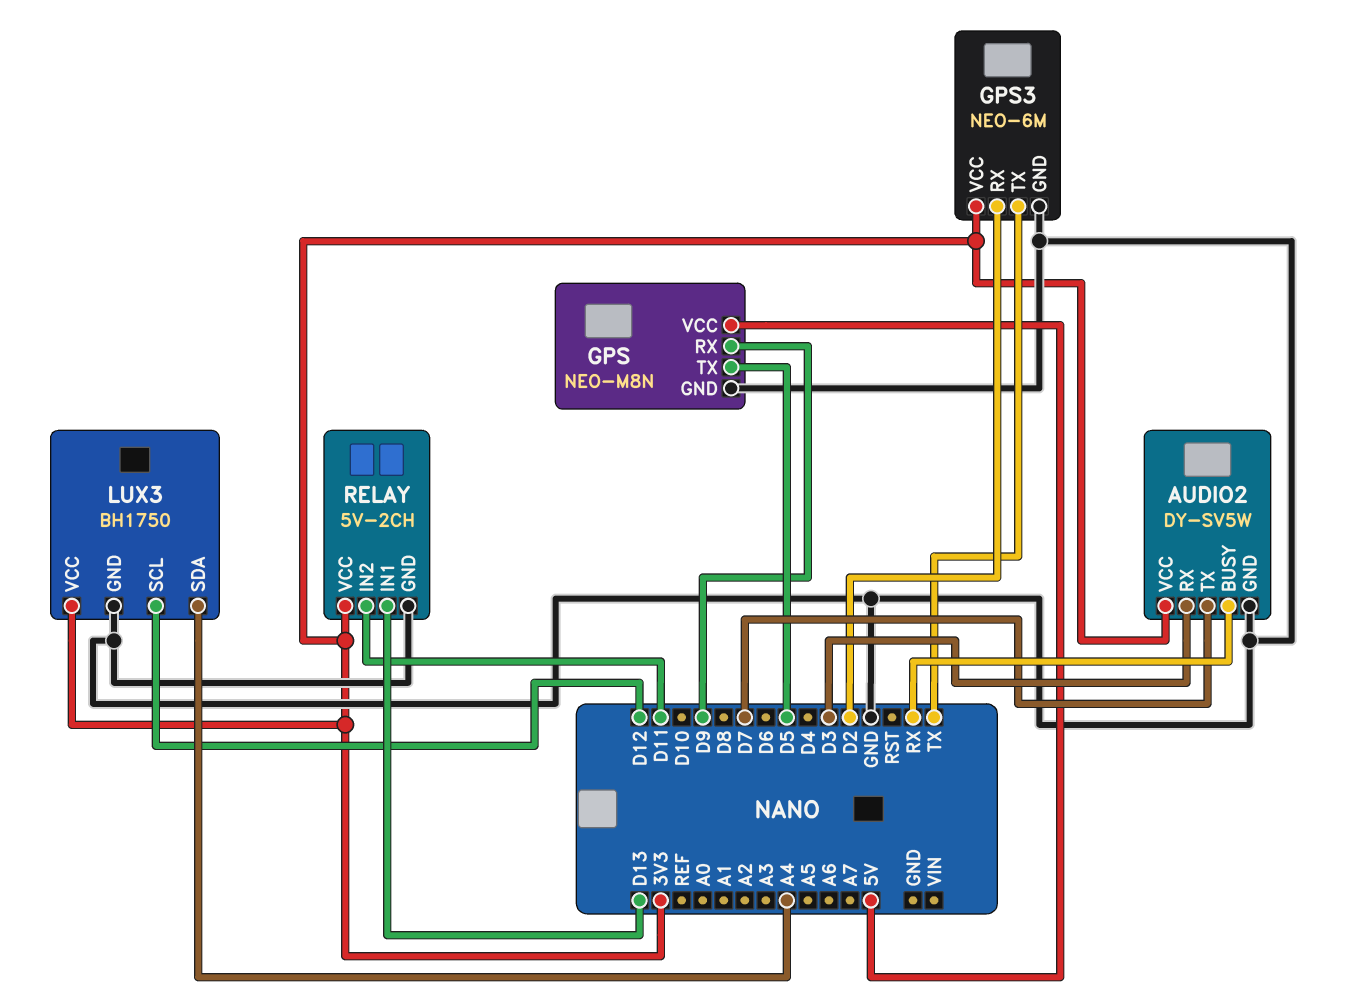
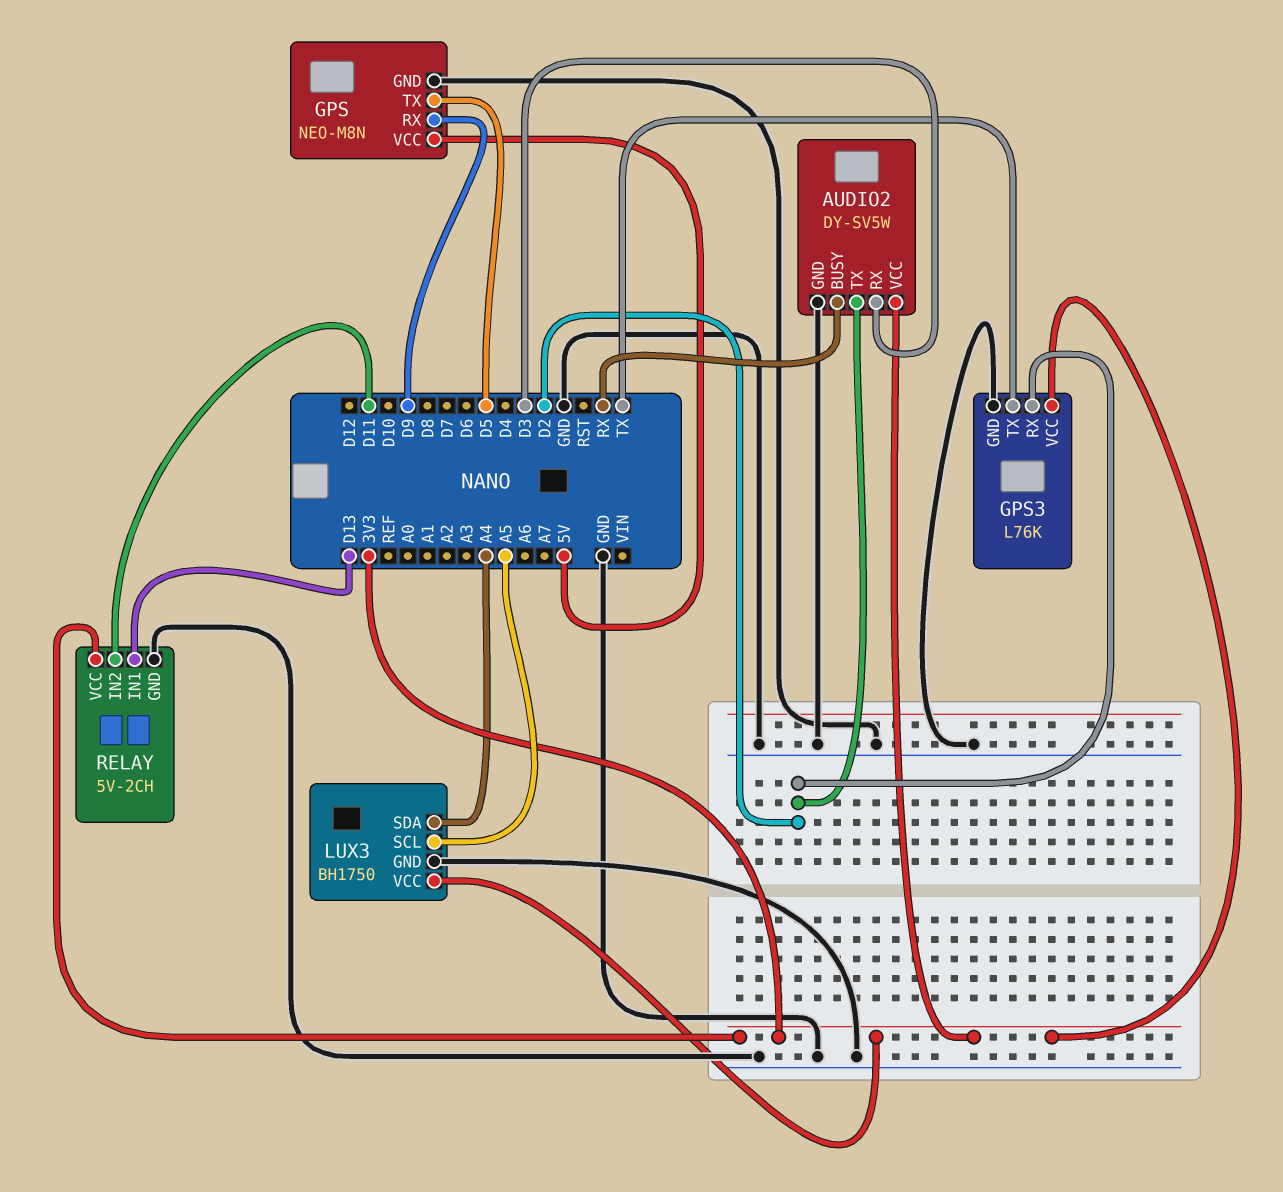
AUDIO2 pin TX: D7 -> D2
GPS3: NEO-6M -> L76K
LUX3 pin SCL: D12 -> A5

